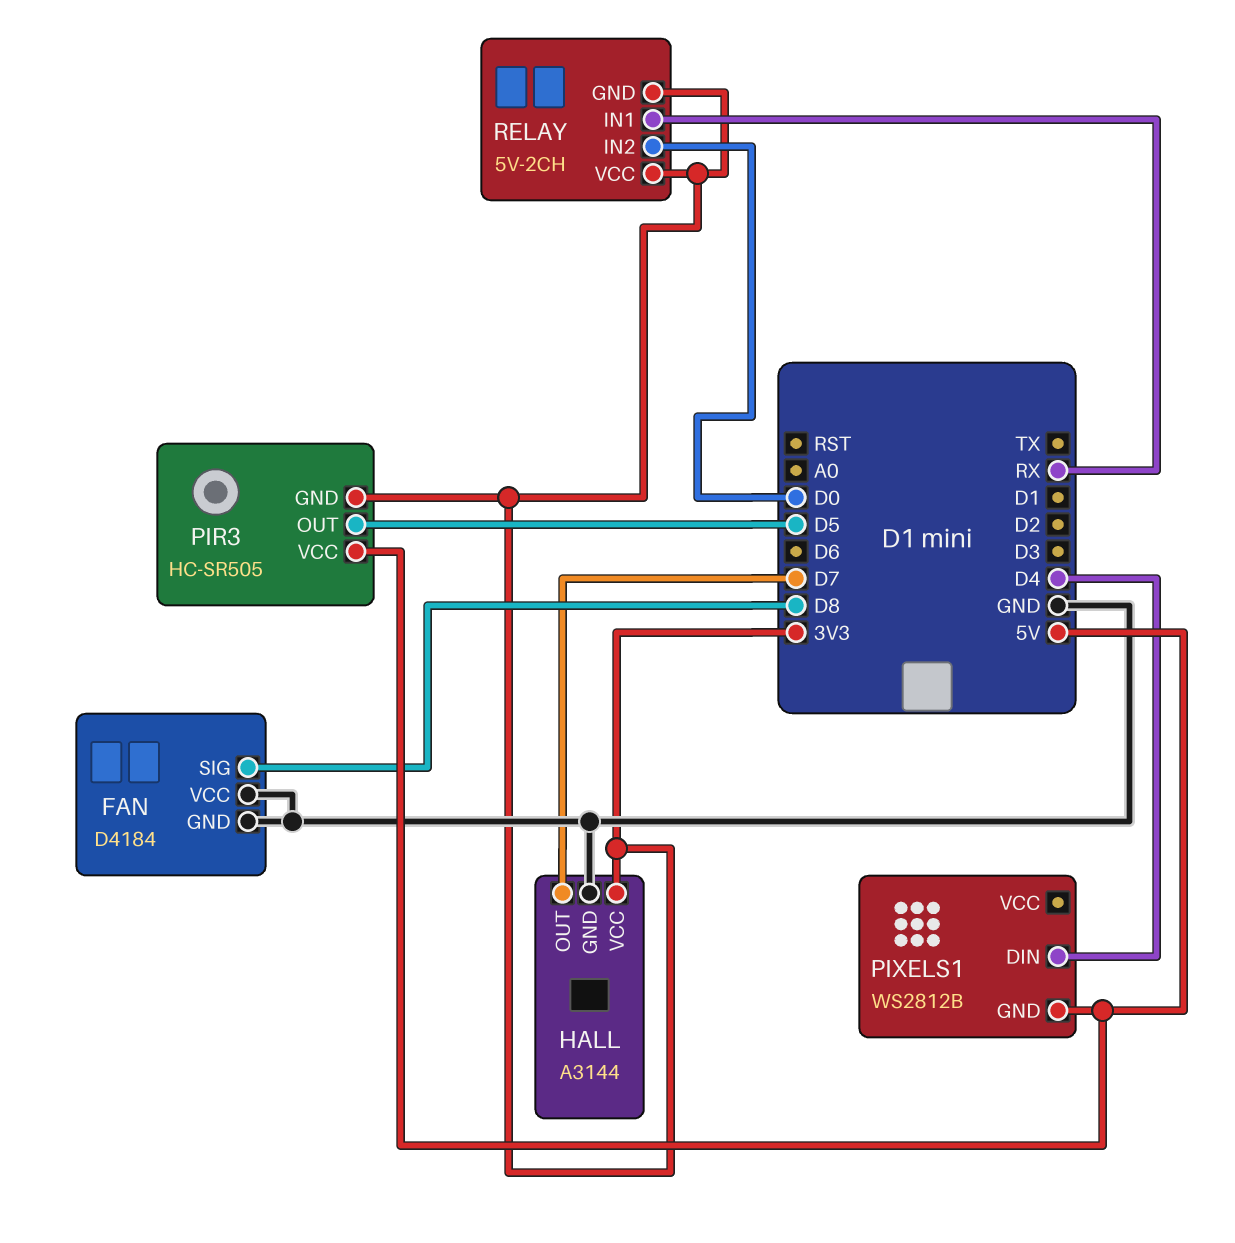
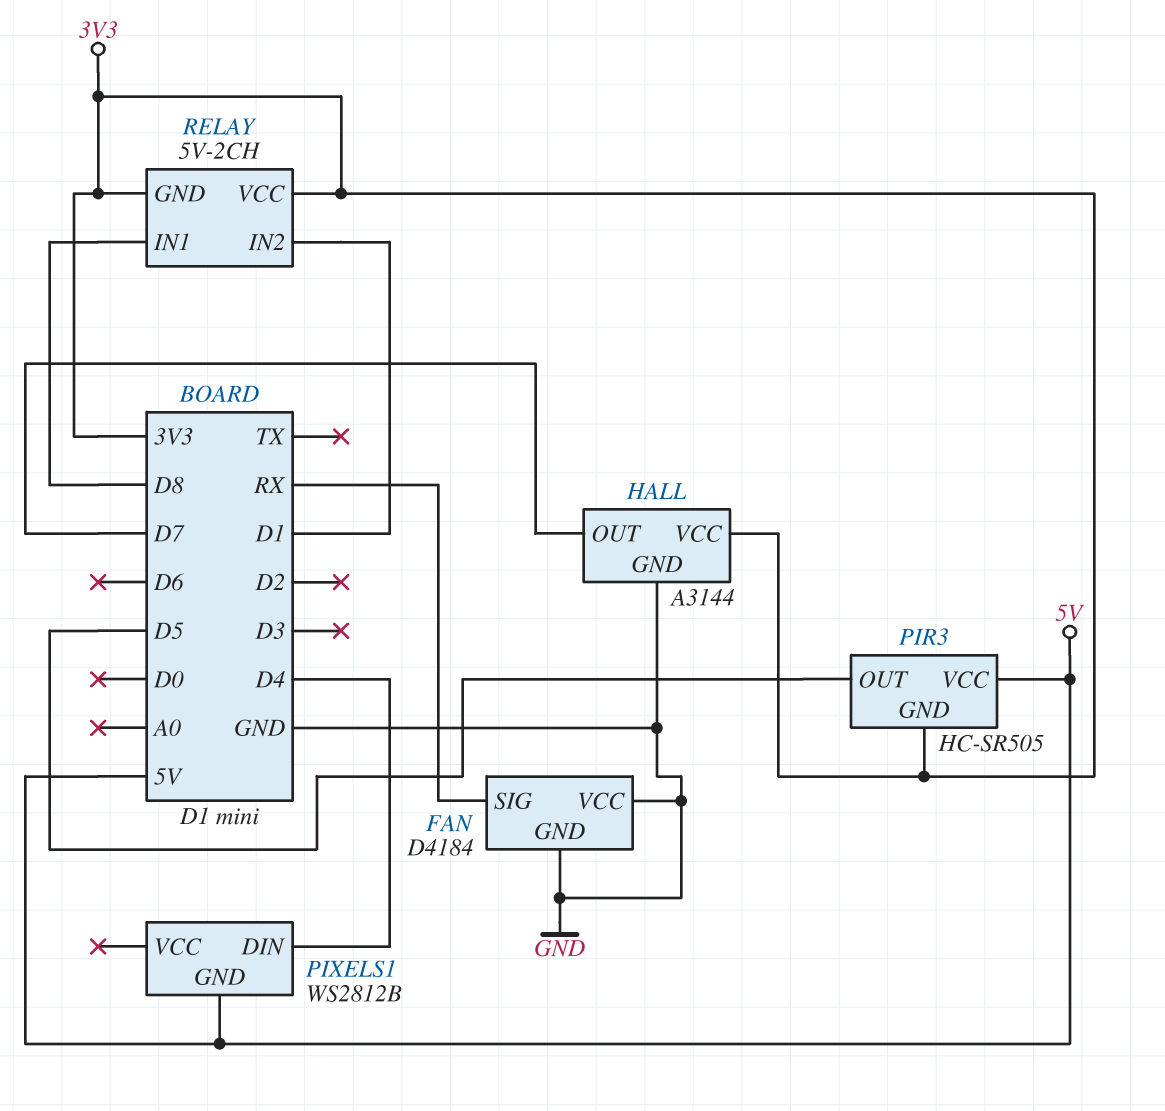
FAN pin SIG: D8 -> RX
RELAY pin IN1: RX -> D8
RELAY pin IN2: D0 -> D1

